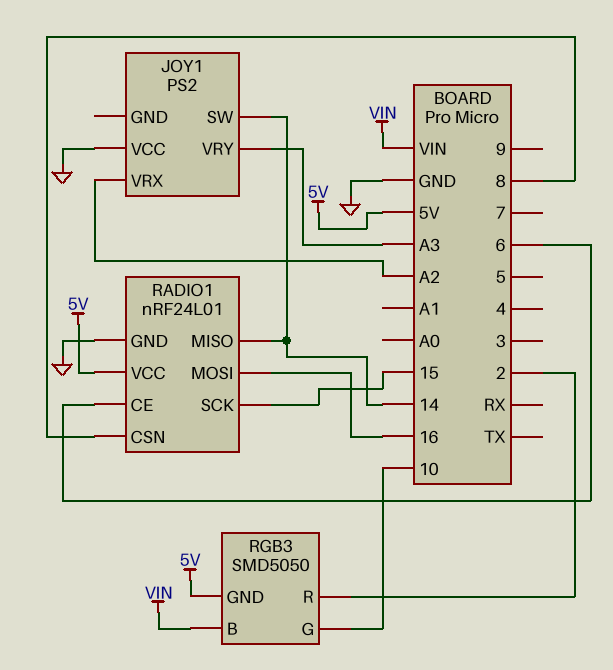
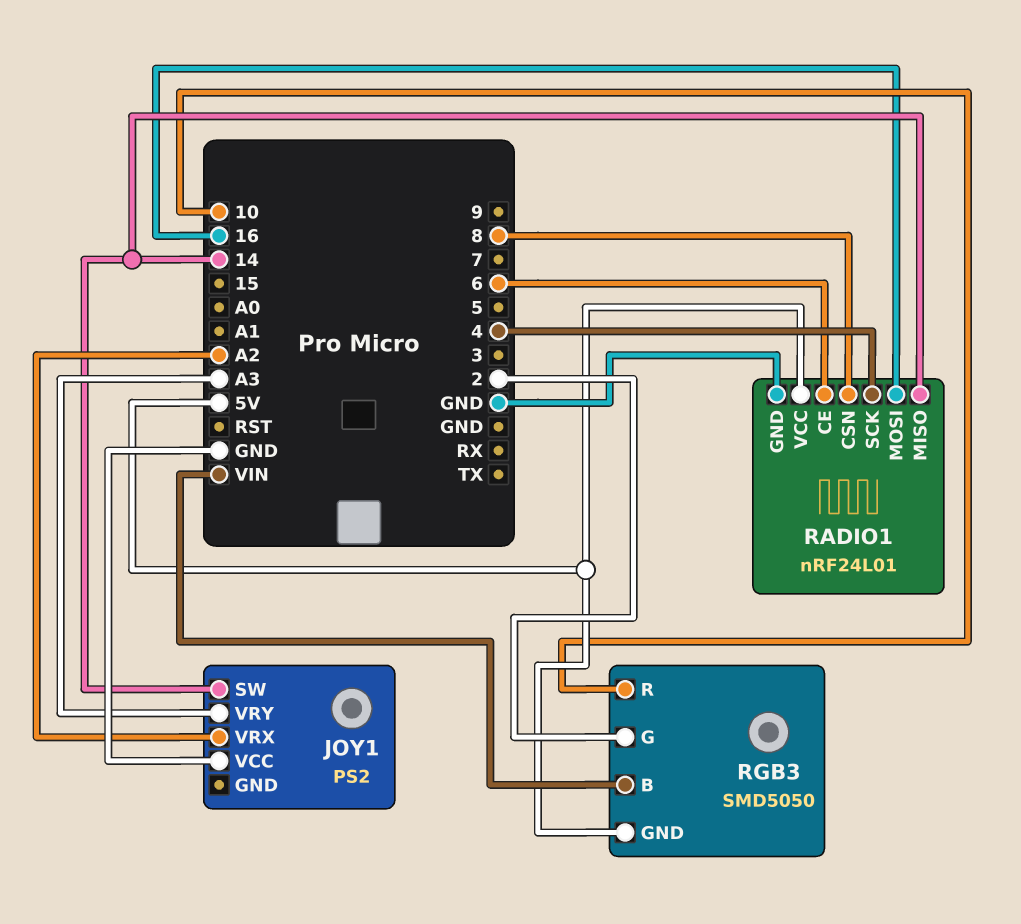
RADIO1 pin SCK: 15 -> 4
RGB3 pin G: 10 -> 2
RGB3 pin R: 2 -> 10

